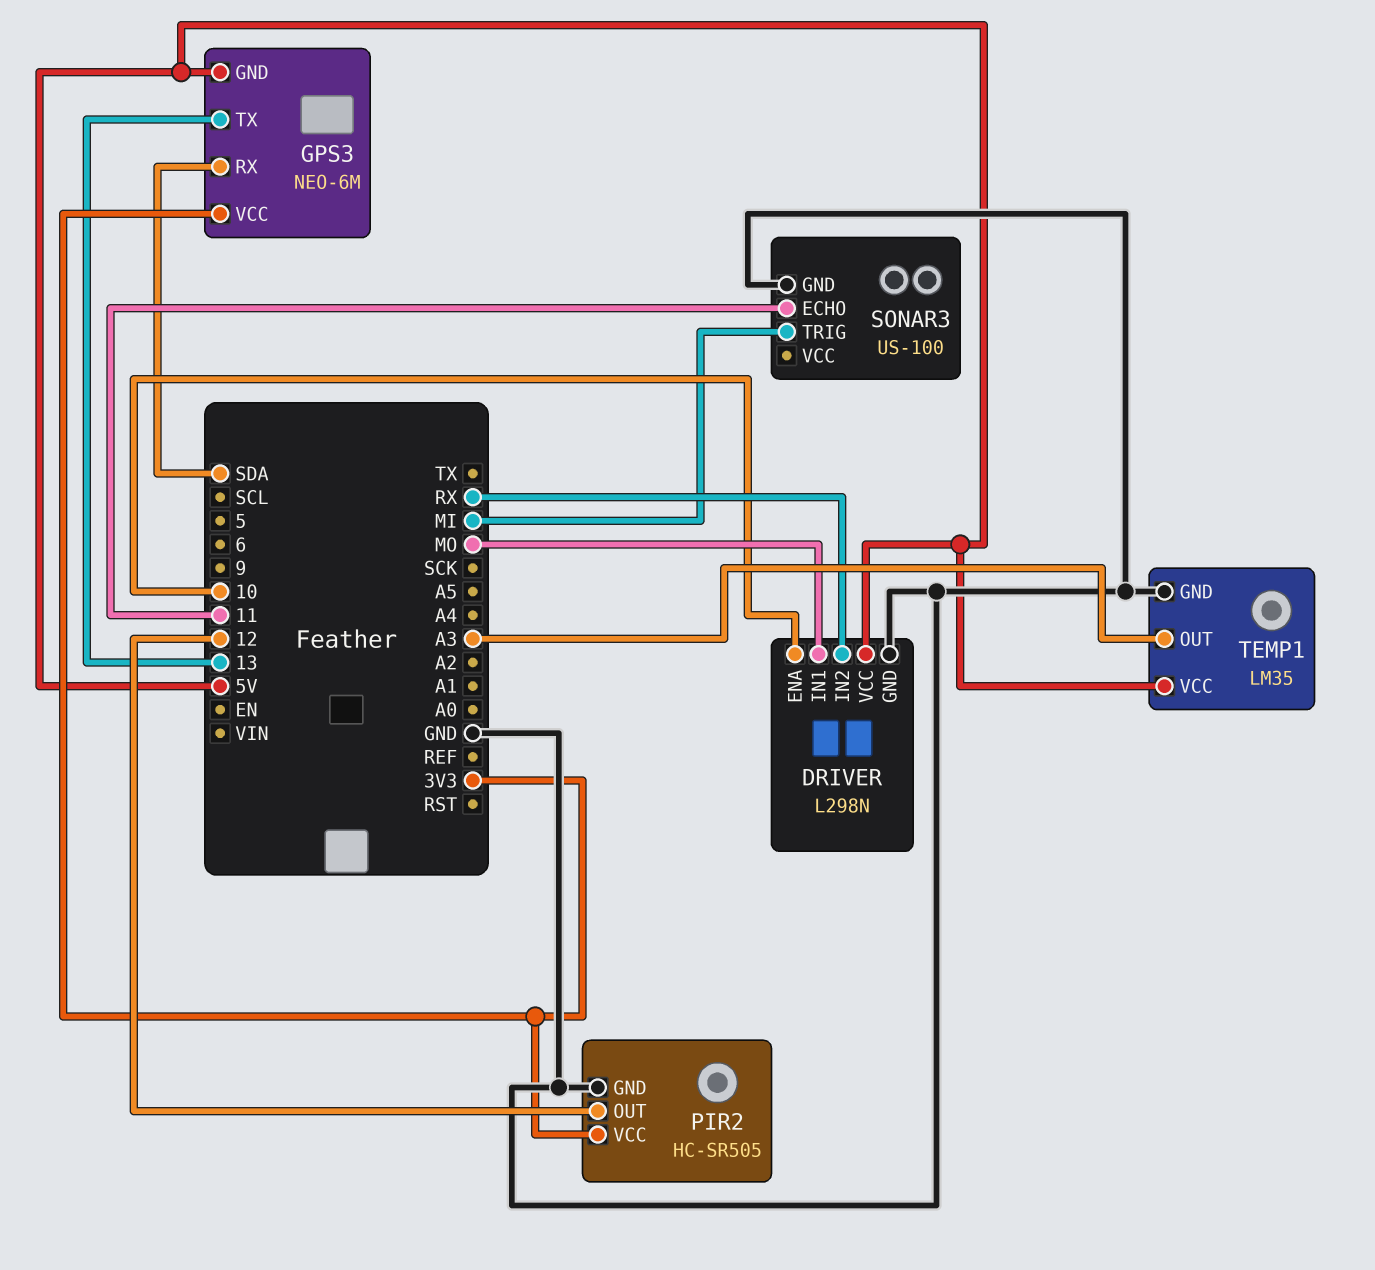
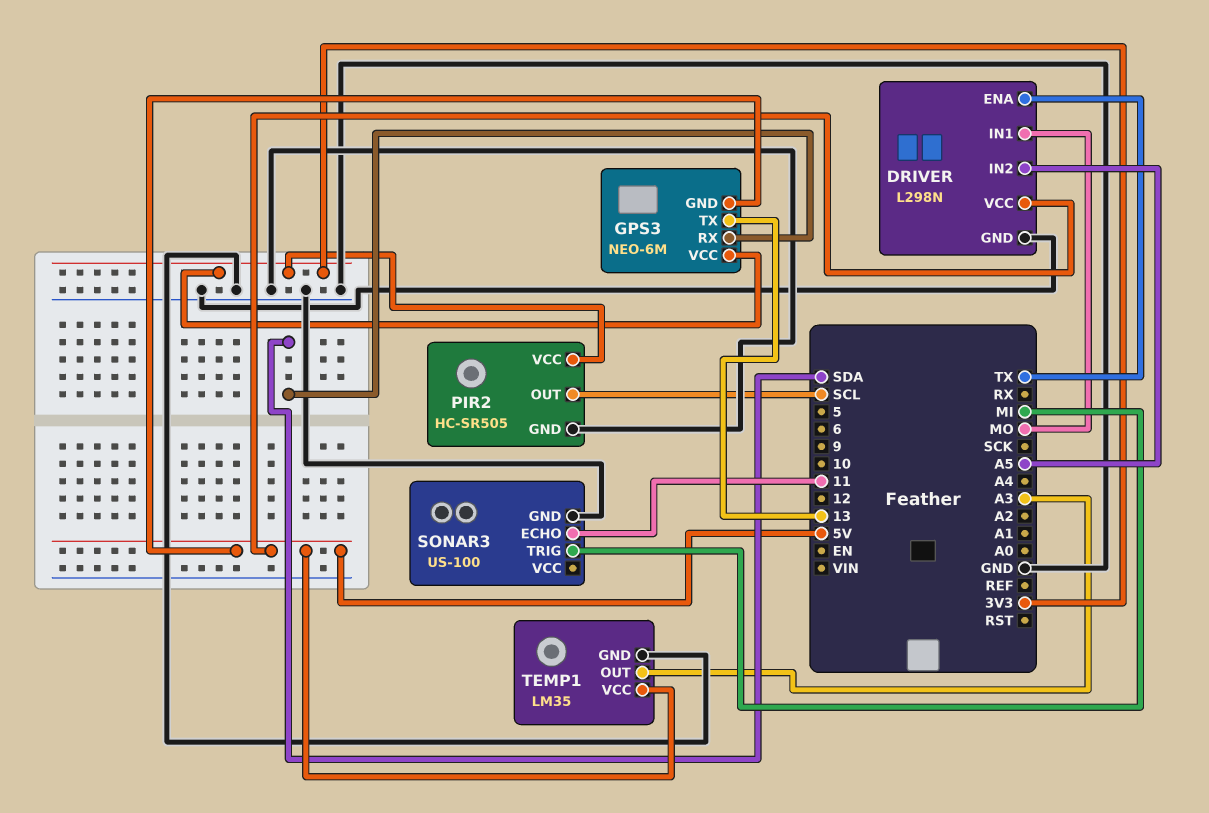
DRIVER pin ENA: 10 -> TX
DRIVER pin IN2: RX -> A5
PIR2 pin OUT: 12 -> SCL

